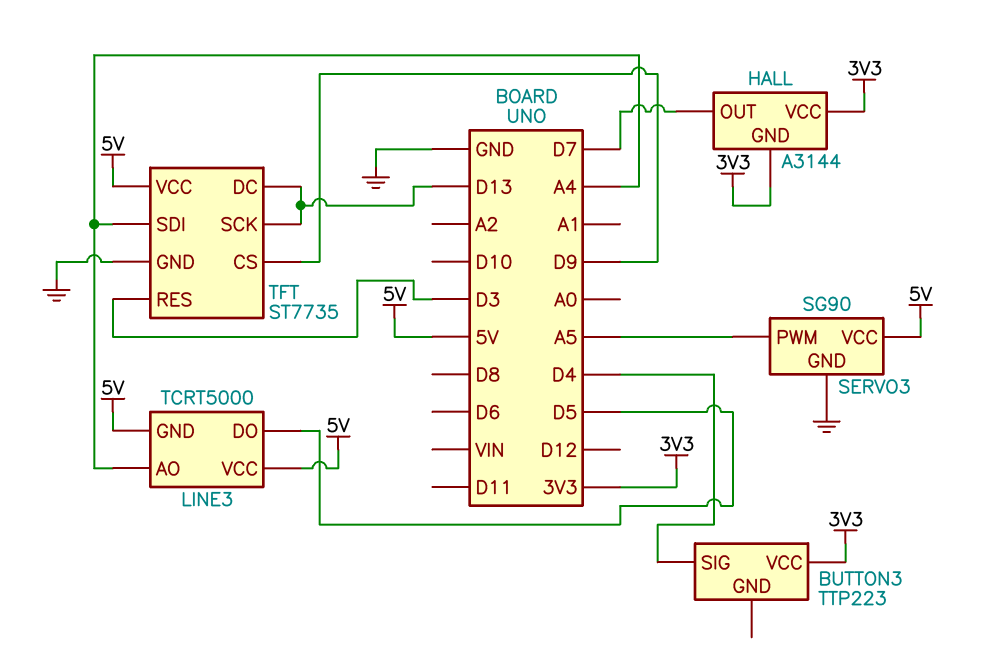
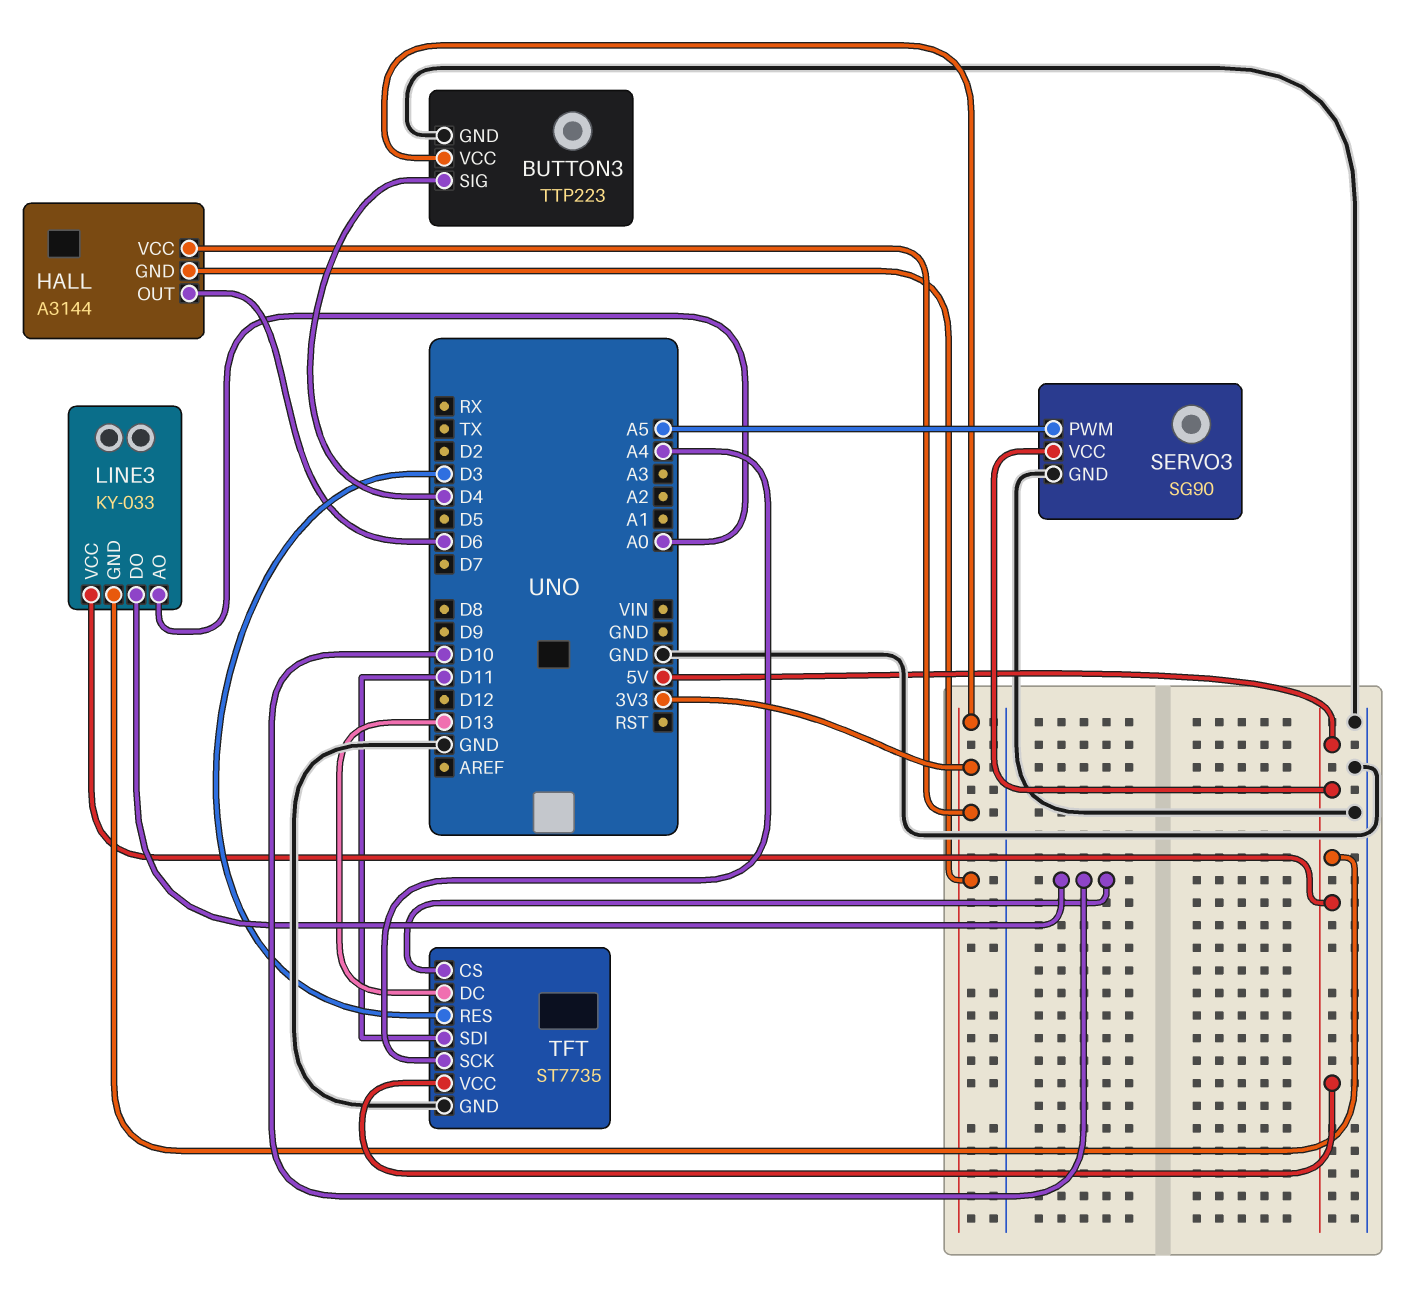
BUTTON3 pin GND: none -> GND
HALL pin OUT: D7 -> D6
LINE3: TCRT5000 -> KY-033
LINE3 pin AO: A4 -> A0
LINE3 pin DO: D5 -> D10
TFT pin CS: D9 -> D10
TFT pin SCK: D13 -> A4
TFT pin SDI: A4 -> D11

